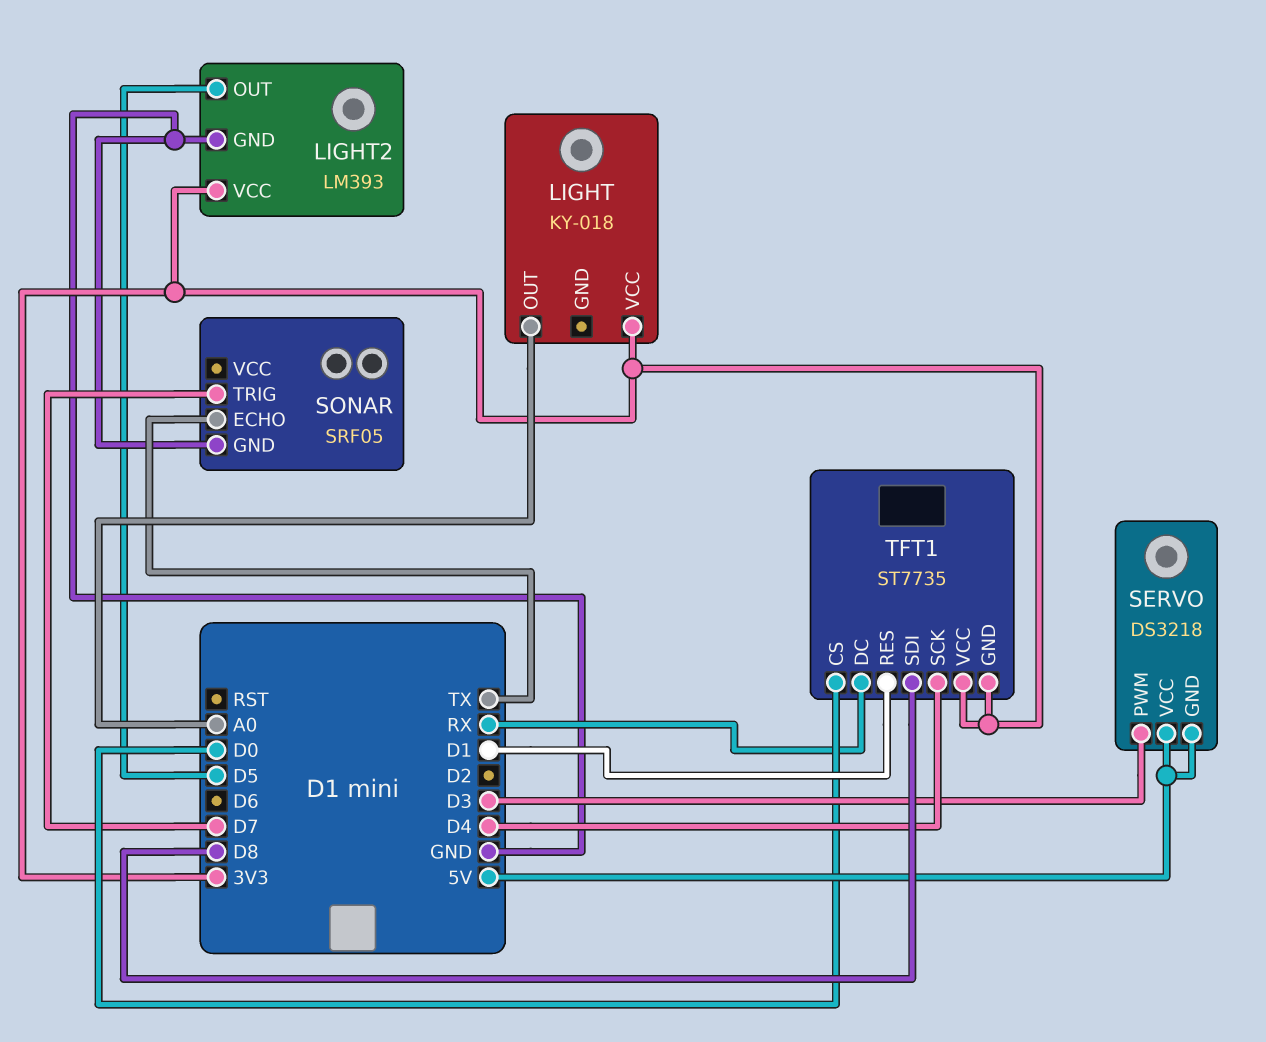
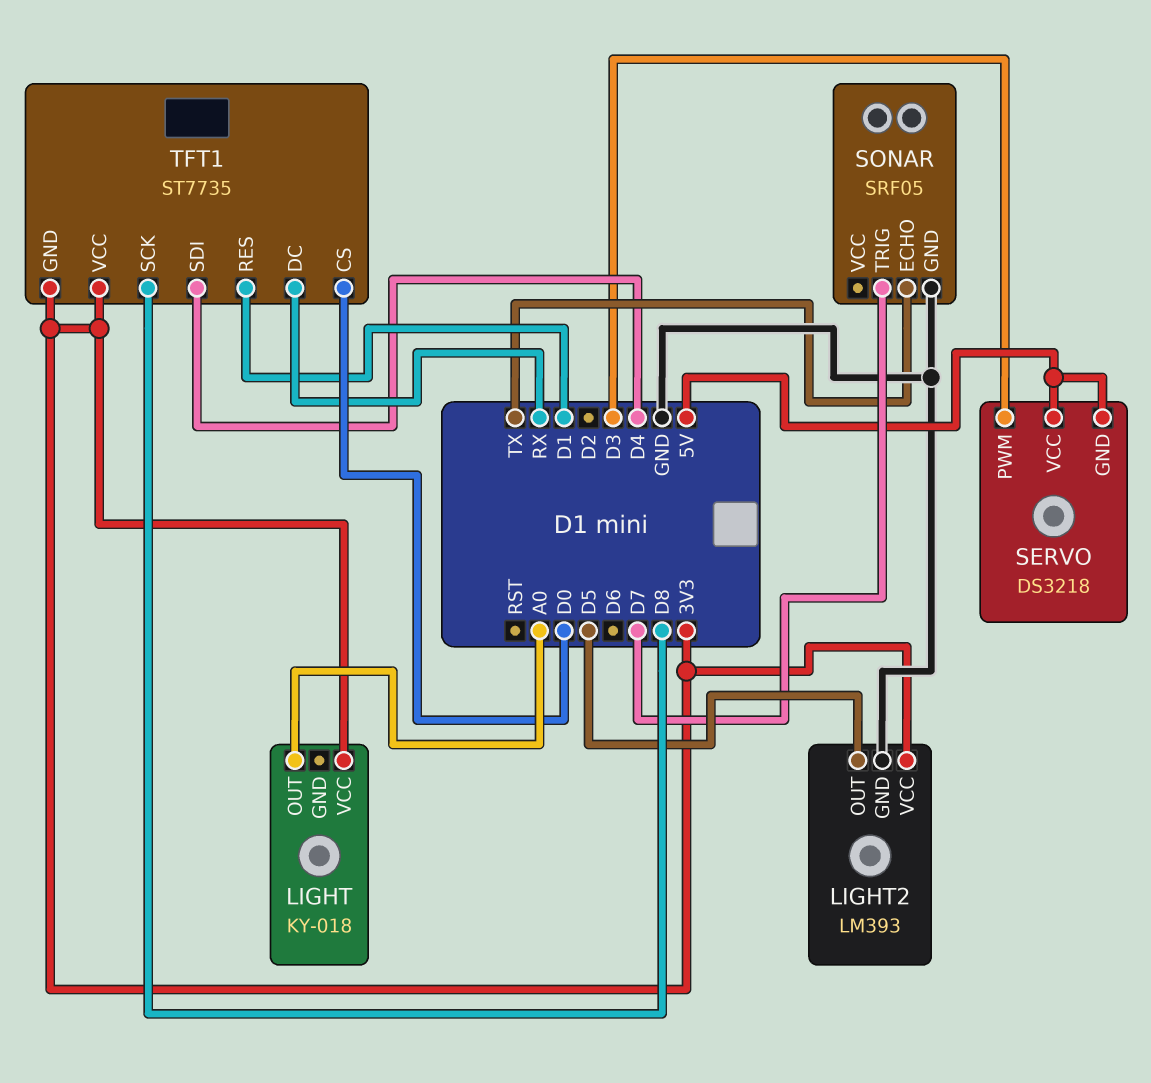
TFT1 pin SCK: D4 -> D8
TFT1 pin SDI: D8 -> D4

